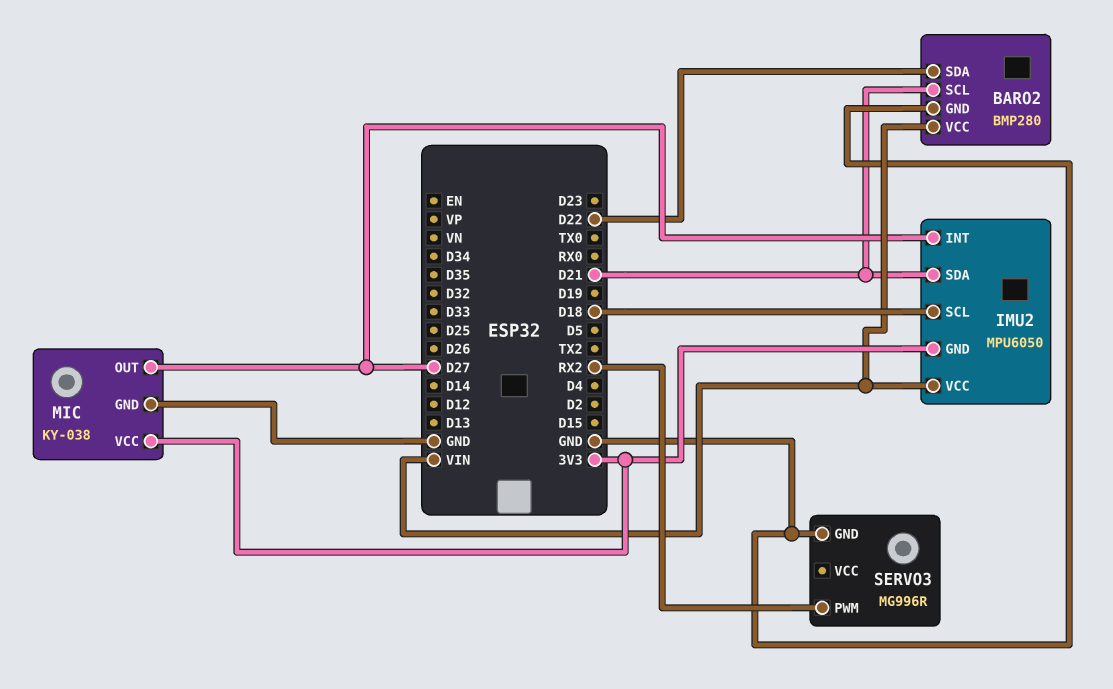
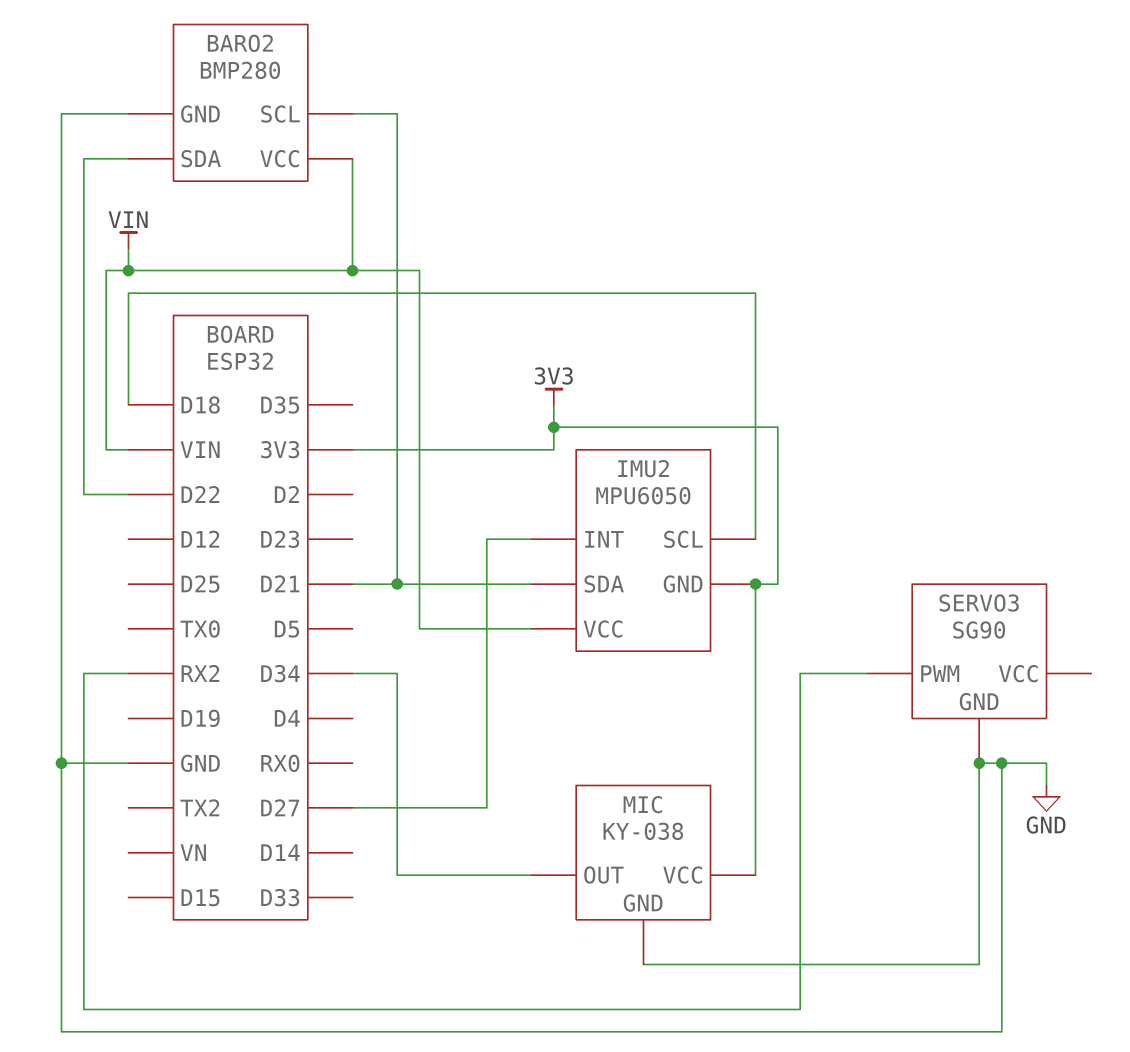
MIC pin OUT: D27 -> D34
SERVO3: MG996R -> SG90

